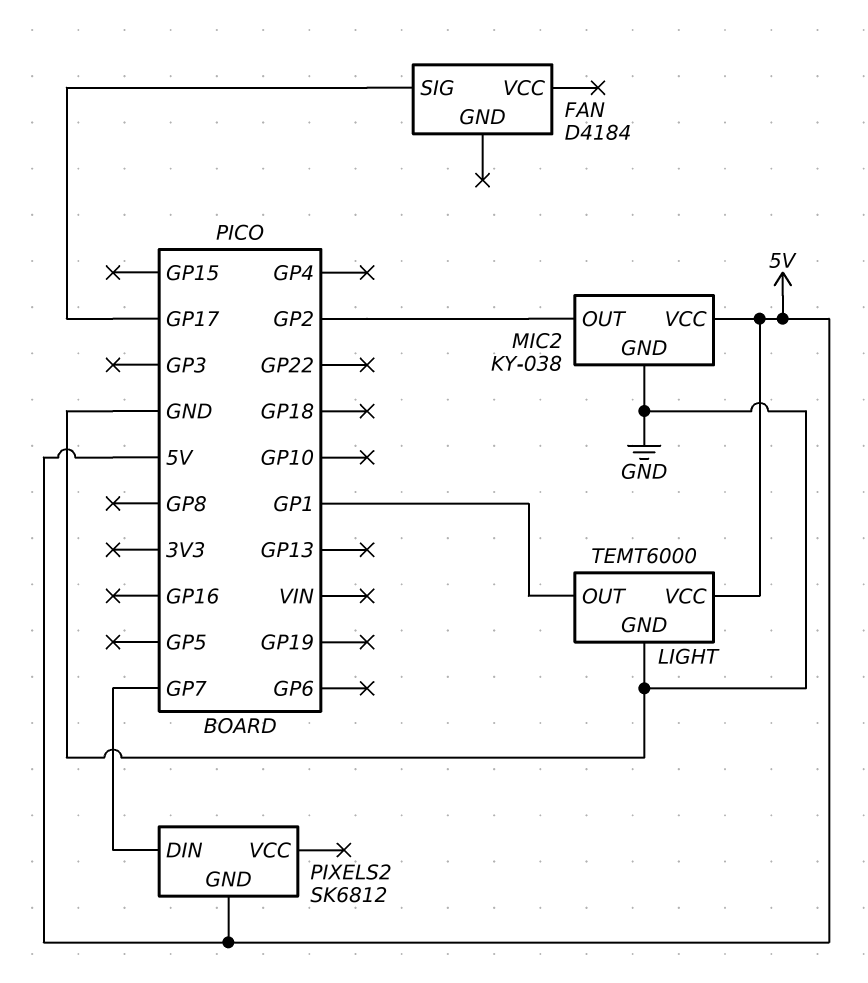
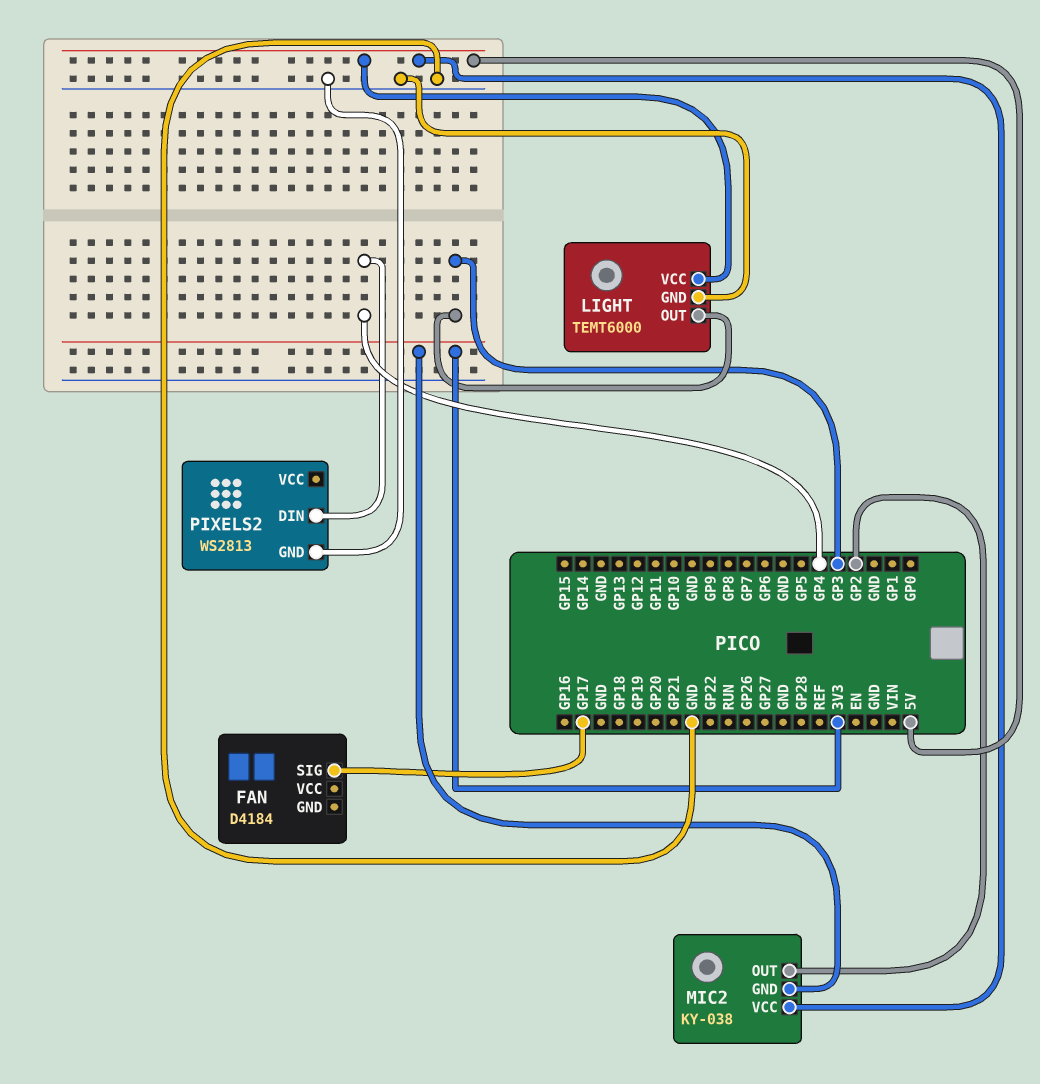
LIGHT pin OUT: GP1 -> GP3
MIC2 pin GND: GND -> 3V3
PIXELS2: SK6812 -> WS2813
PIXELS2 pin DIN: GP7 -> GP4
PIXELS2 pin GND: 5V -> GND

